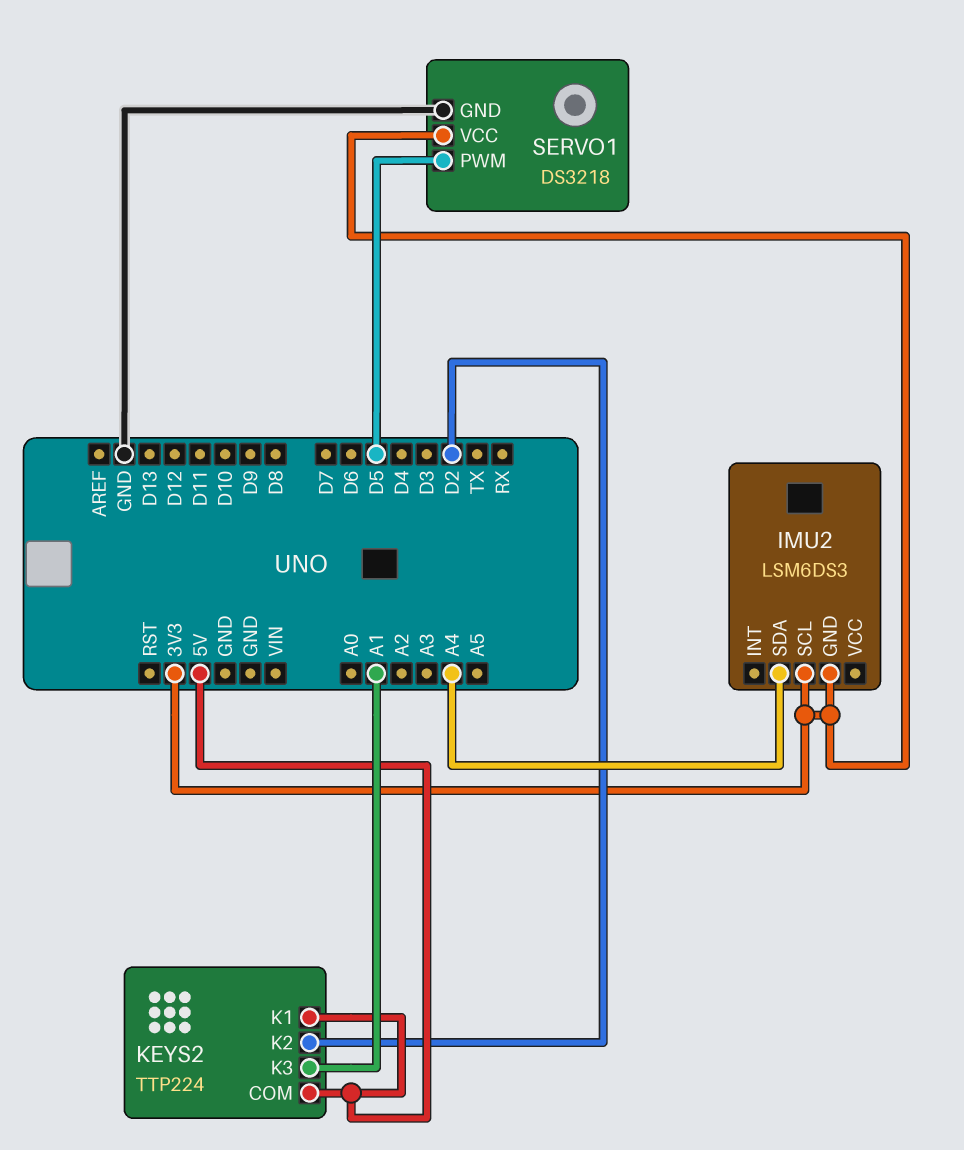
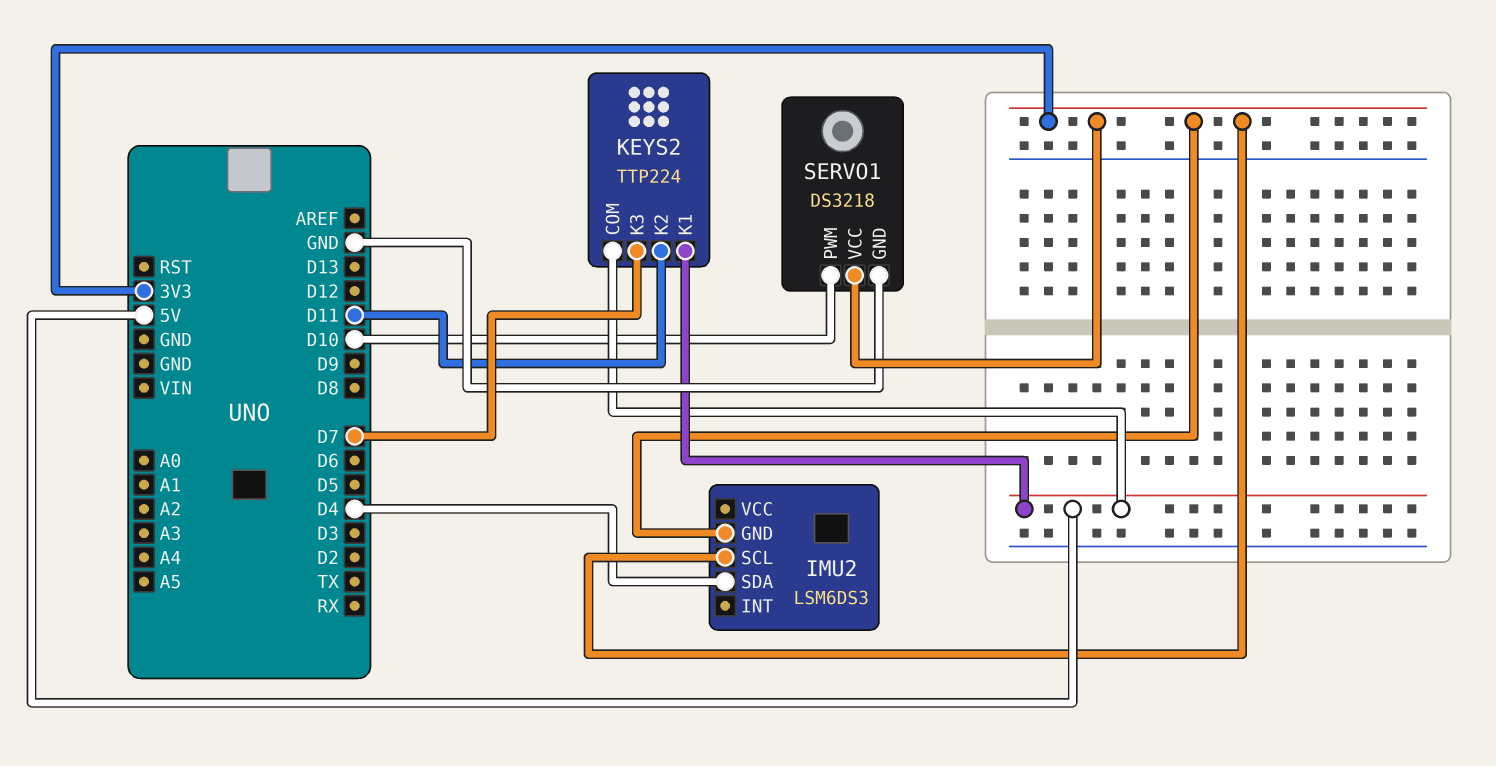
IMU2 pin SDA: A4 -> D4
KEYS2 pin K2: D2 -> D11
KEYS2 pin K3: A1 -> D7
SERVO1 pin PWM: D5 -> D10

